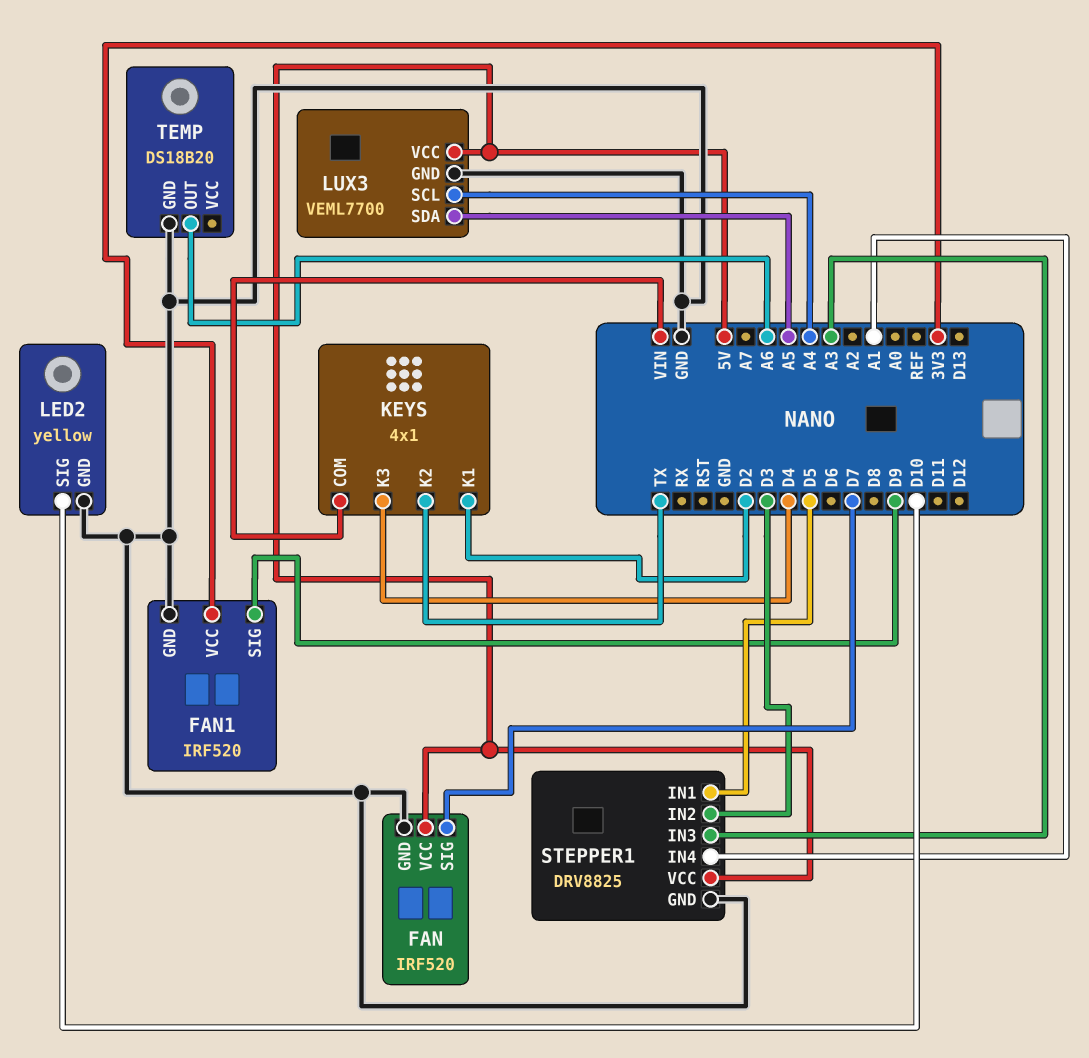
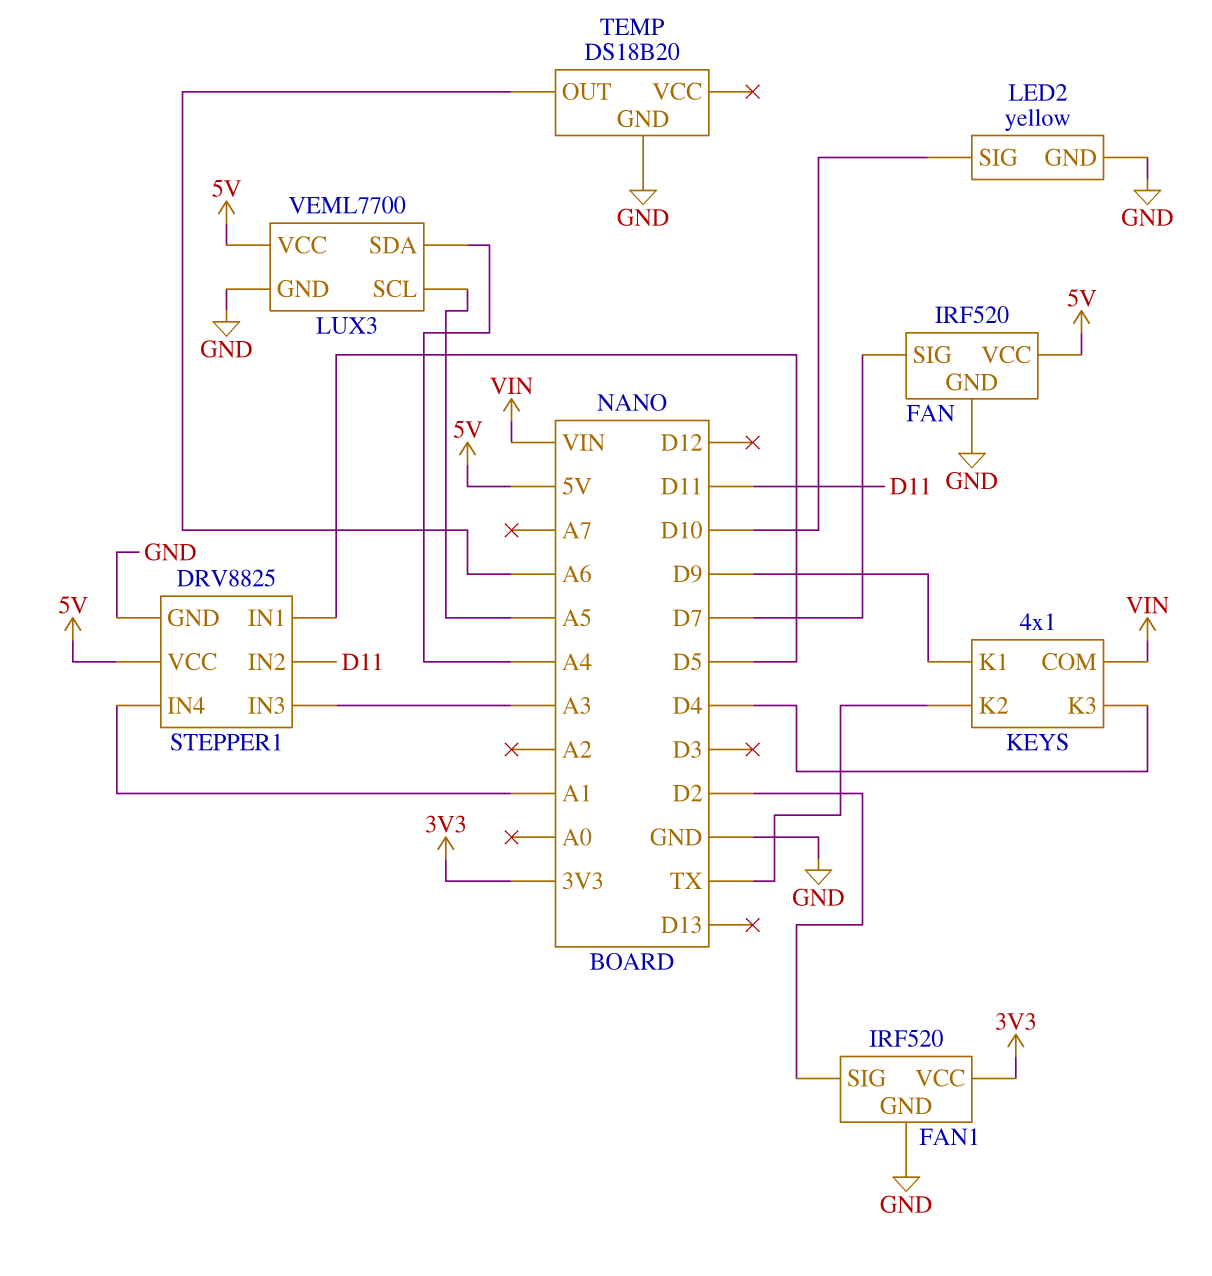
FAN1 pin SIG: D9 -> D2
KEYS pin K1: D2 -> D9
LUX3 pin SCL: A4 -> A5
LUX3 pin SDA: A5 -> A4
STEPPER1 pin IN2: D3 -> D11

